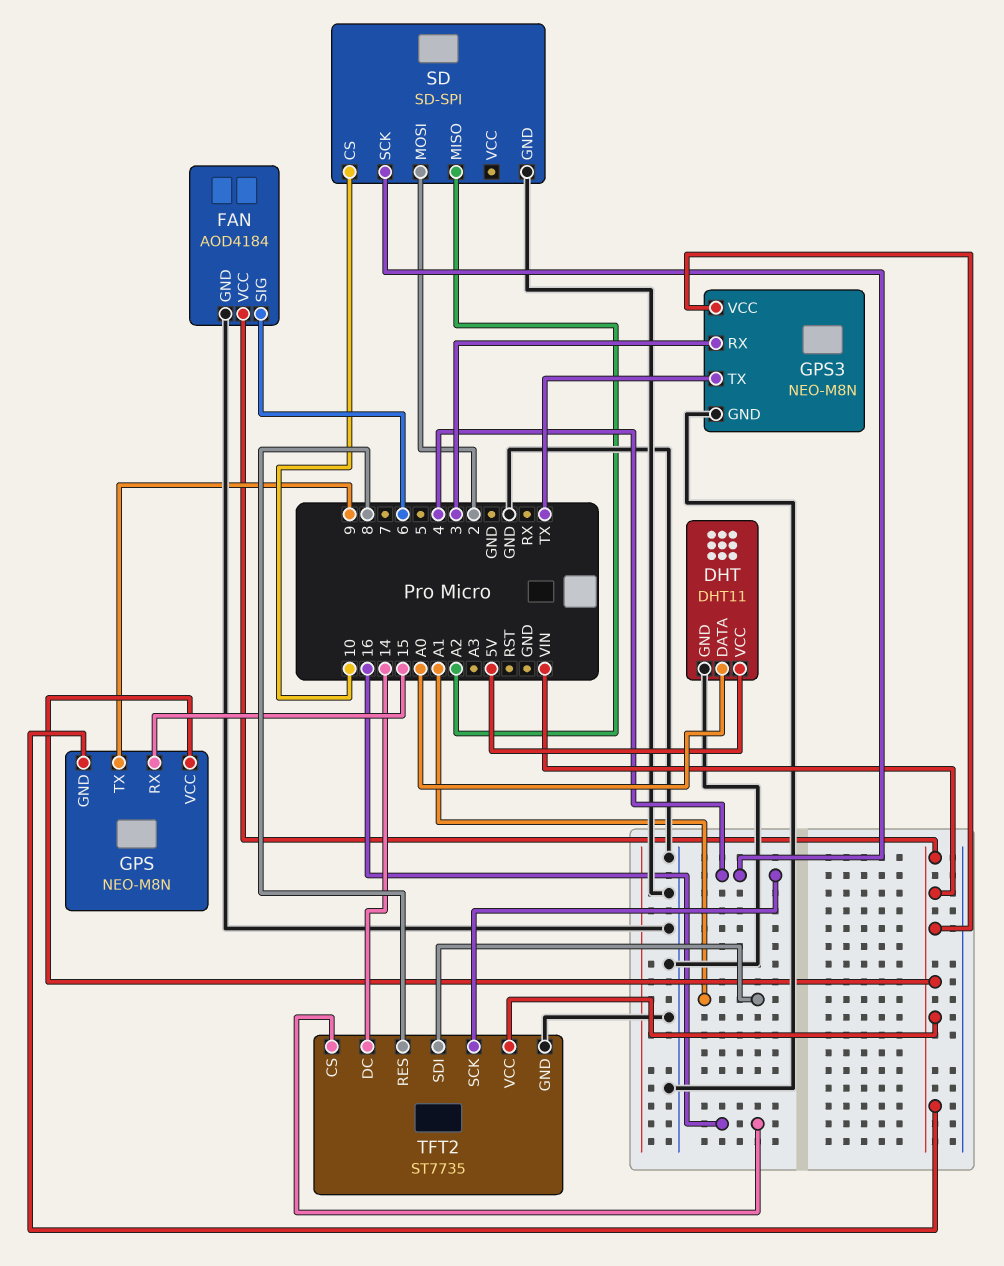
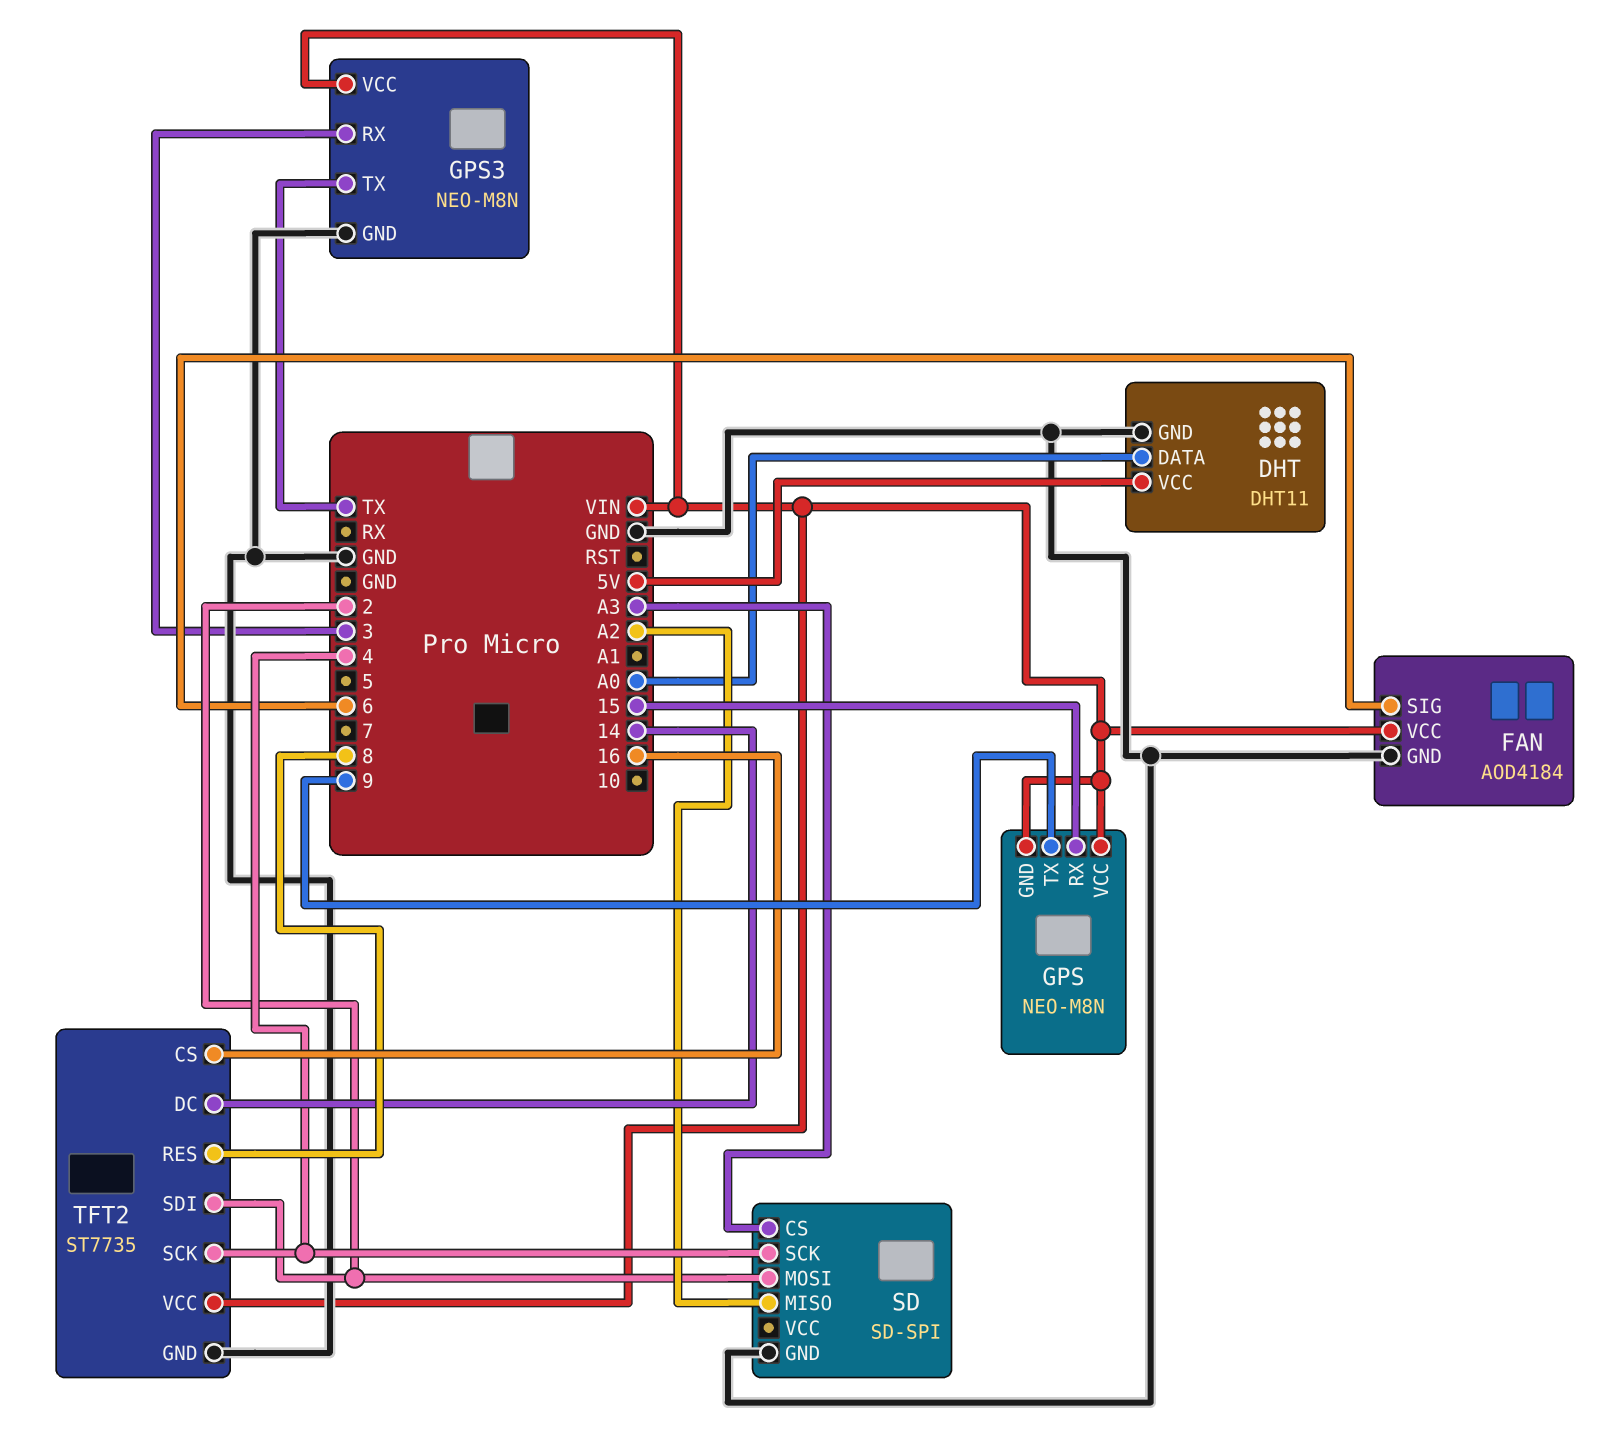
SD pin CS: 10 -> A3
TFT2 pin SDI: A1 -> 2

